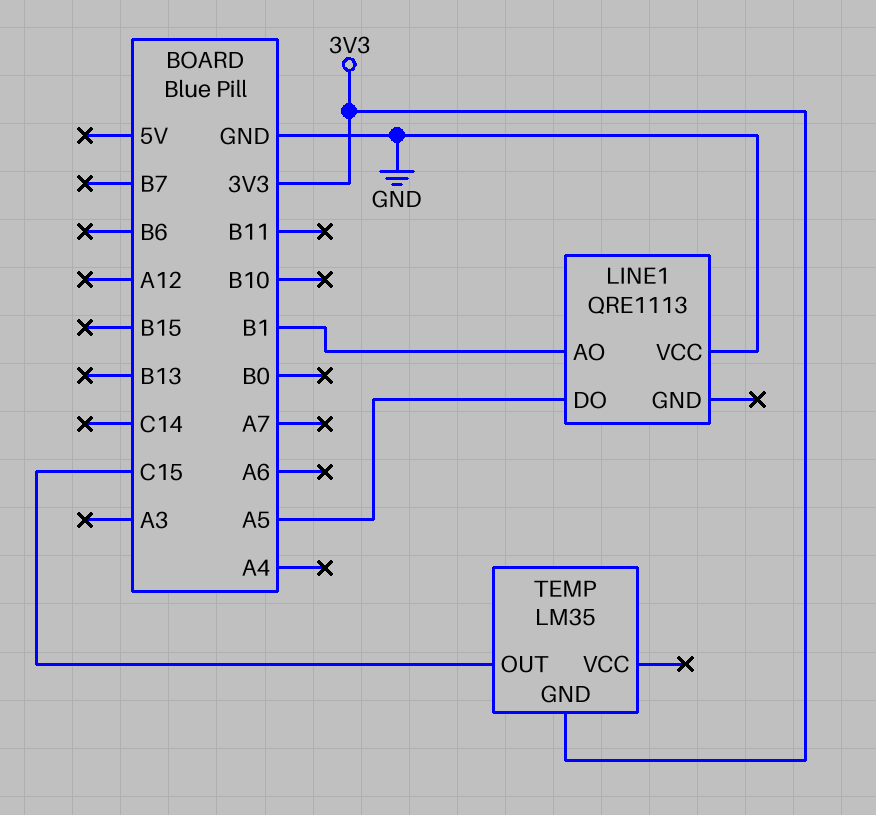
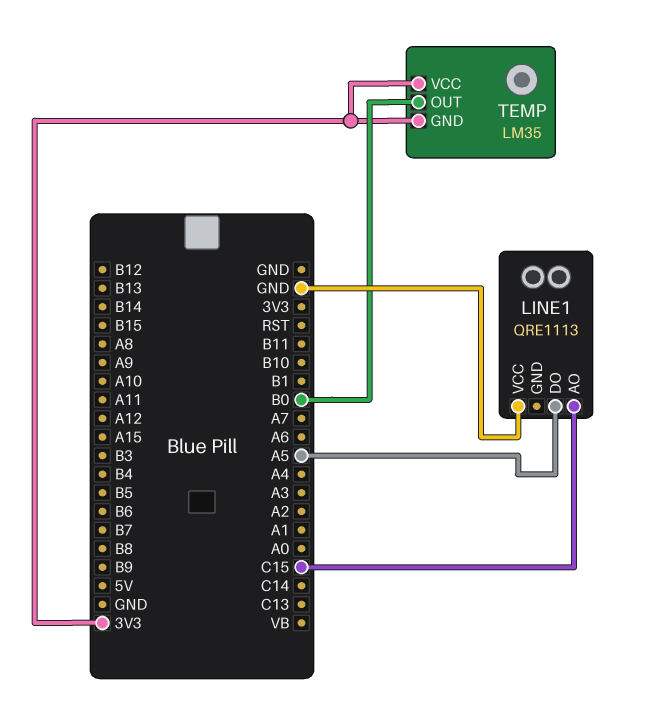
LINE1 pin AO: B1 -> C15
TEMP pin OUT: C15 -> B0
TEMP pin VCC: none -> 3V3

